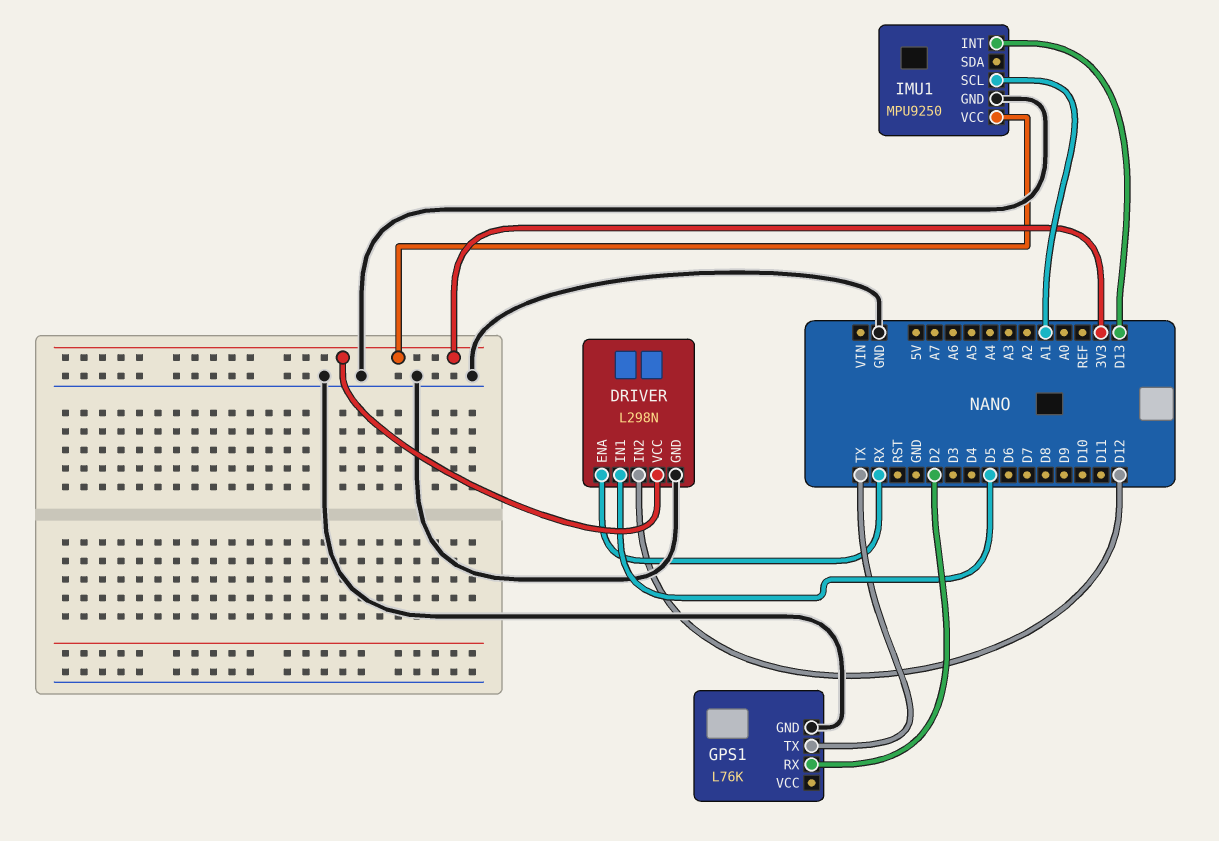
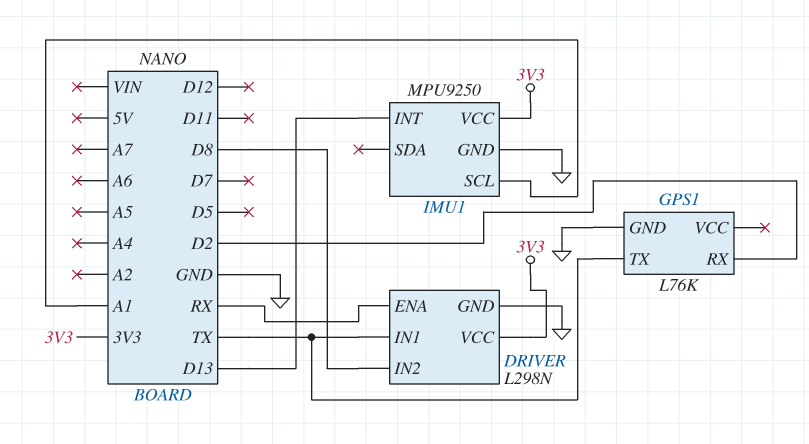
DRIVER pin IN1: D5 -> TX
DRIVER pin IN2: D12 -> D8

